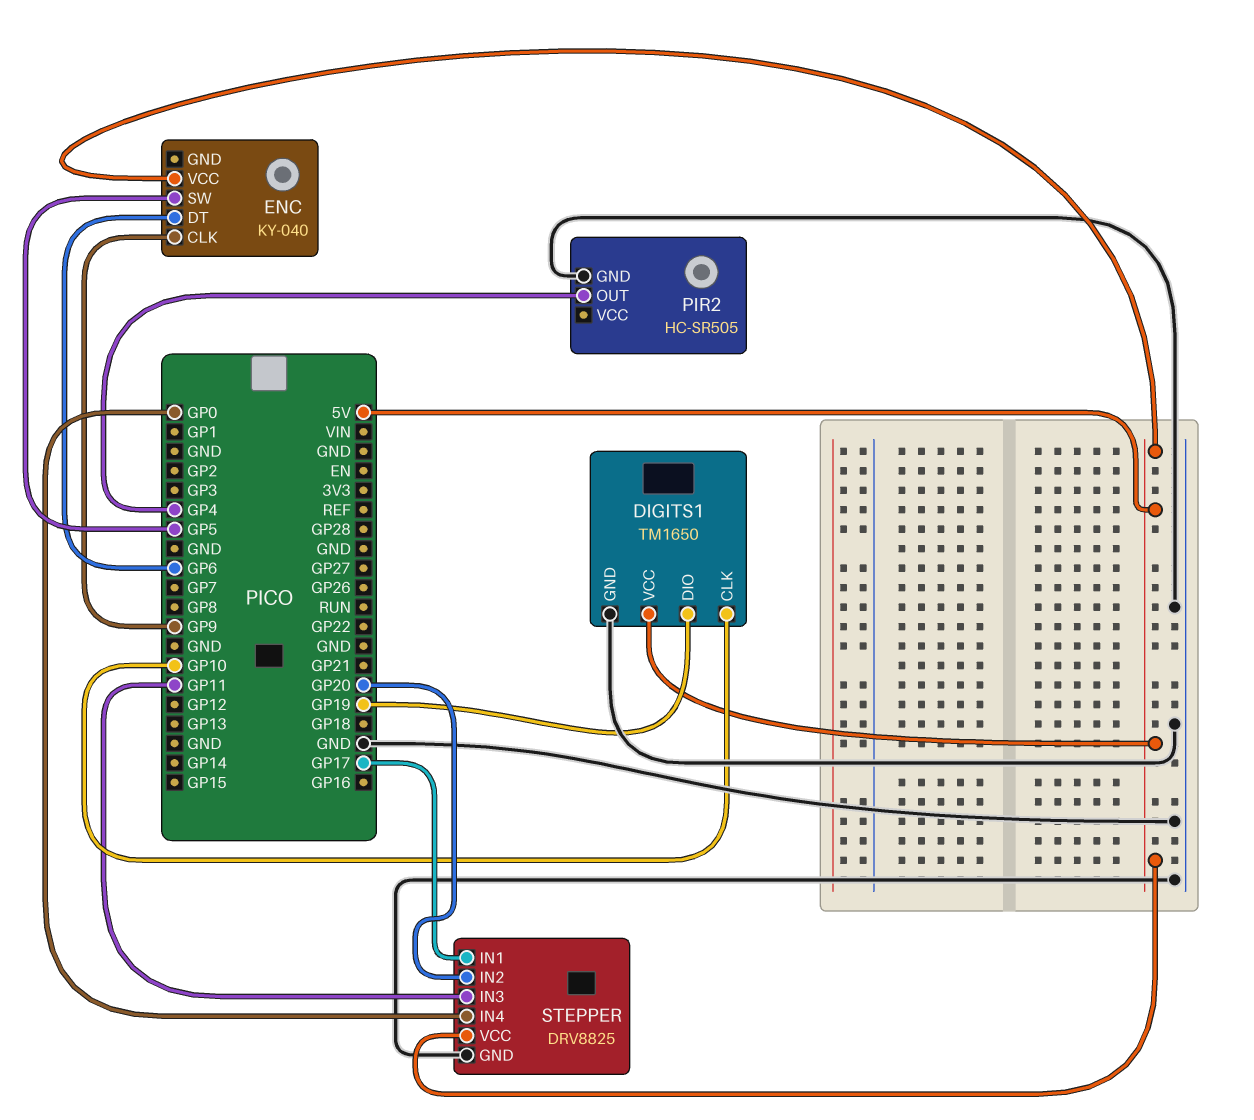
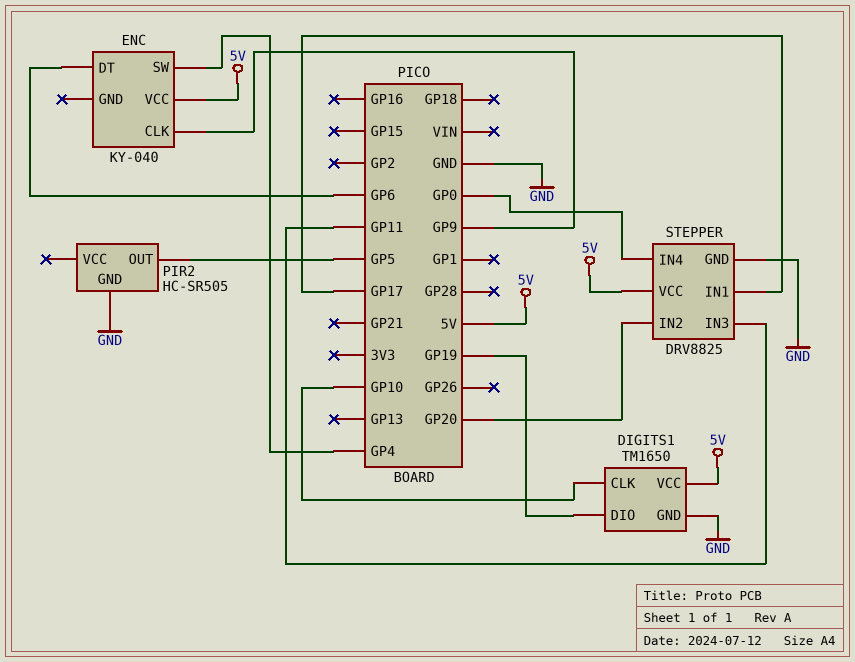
ENC pin SW: GP5 -> GP4
PIR2 pin OUT: GP4 -> GP5

